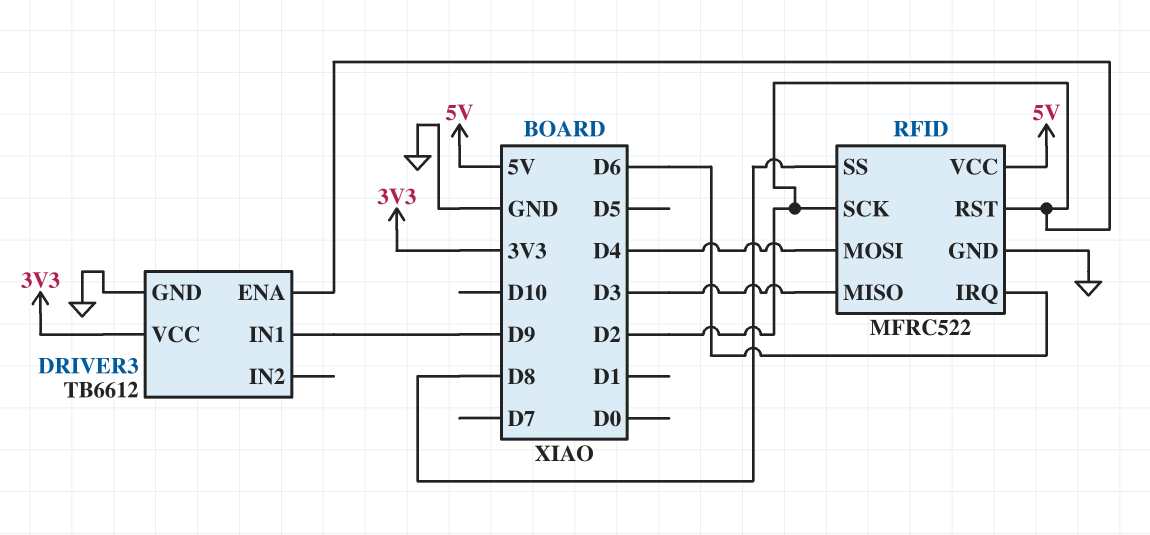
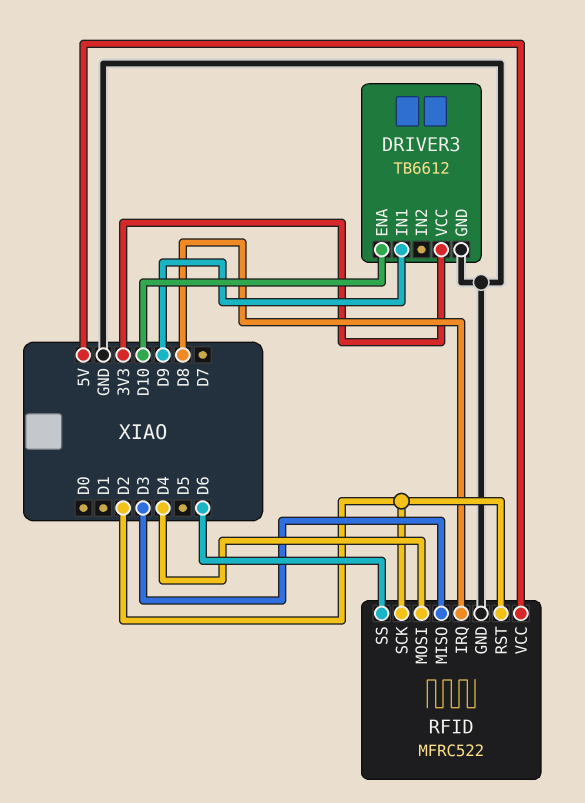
DRIVER3 pin ENA: D2 -> D10
RFID pin IRQ: D6 -> D8
RFID pin SS: D8 -> D6

